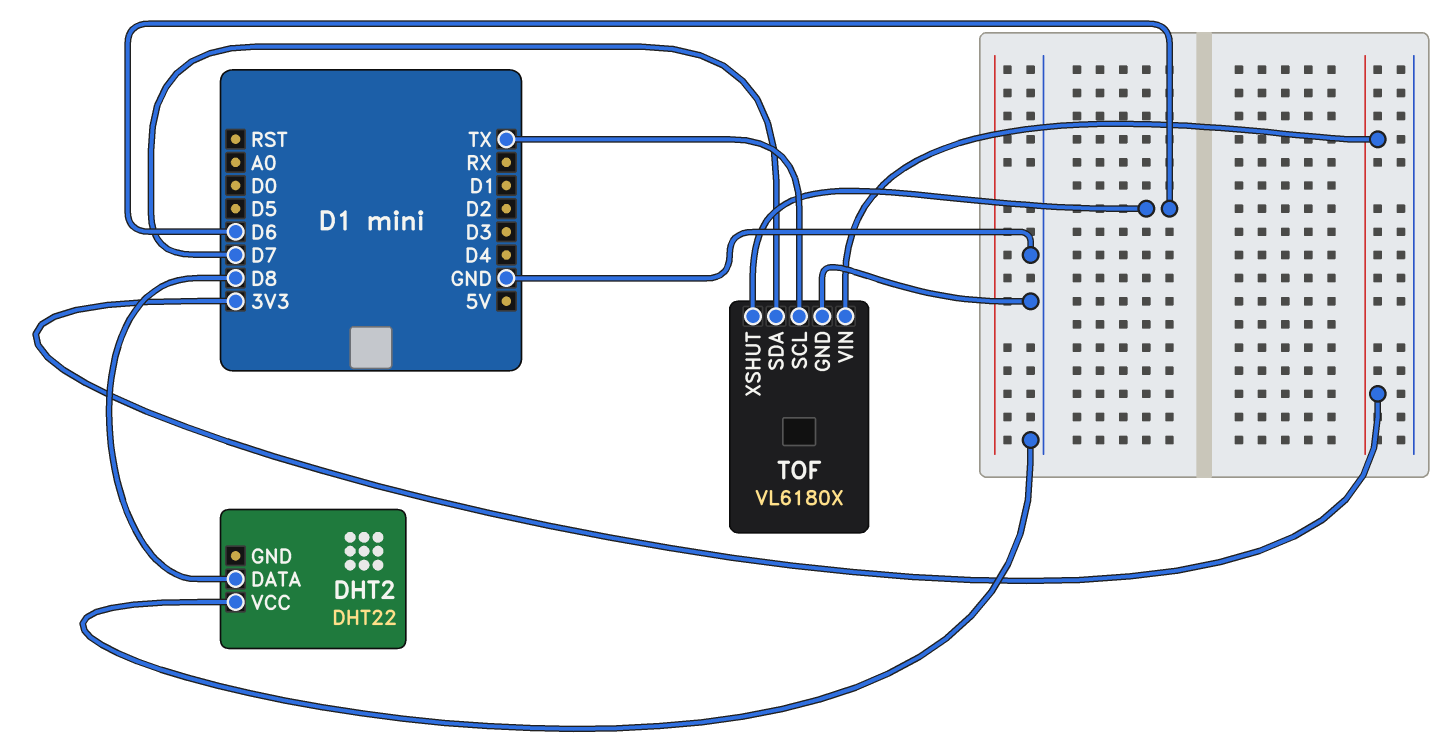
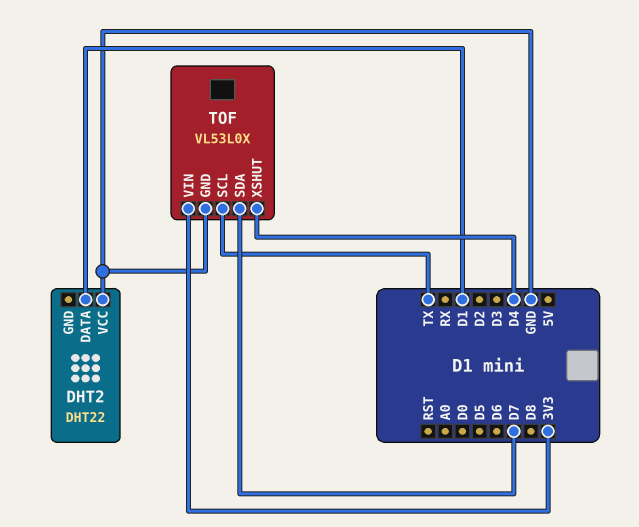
DHT2 pin DATA: D8 -> D1
TOF: VL6180X -> VL53L0X
TOF pin XSHUT: D6 -> D4

